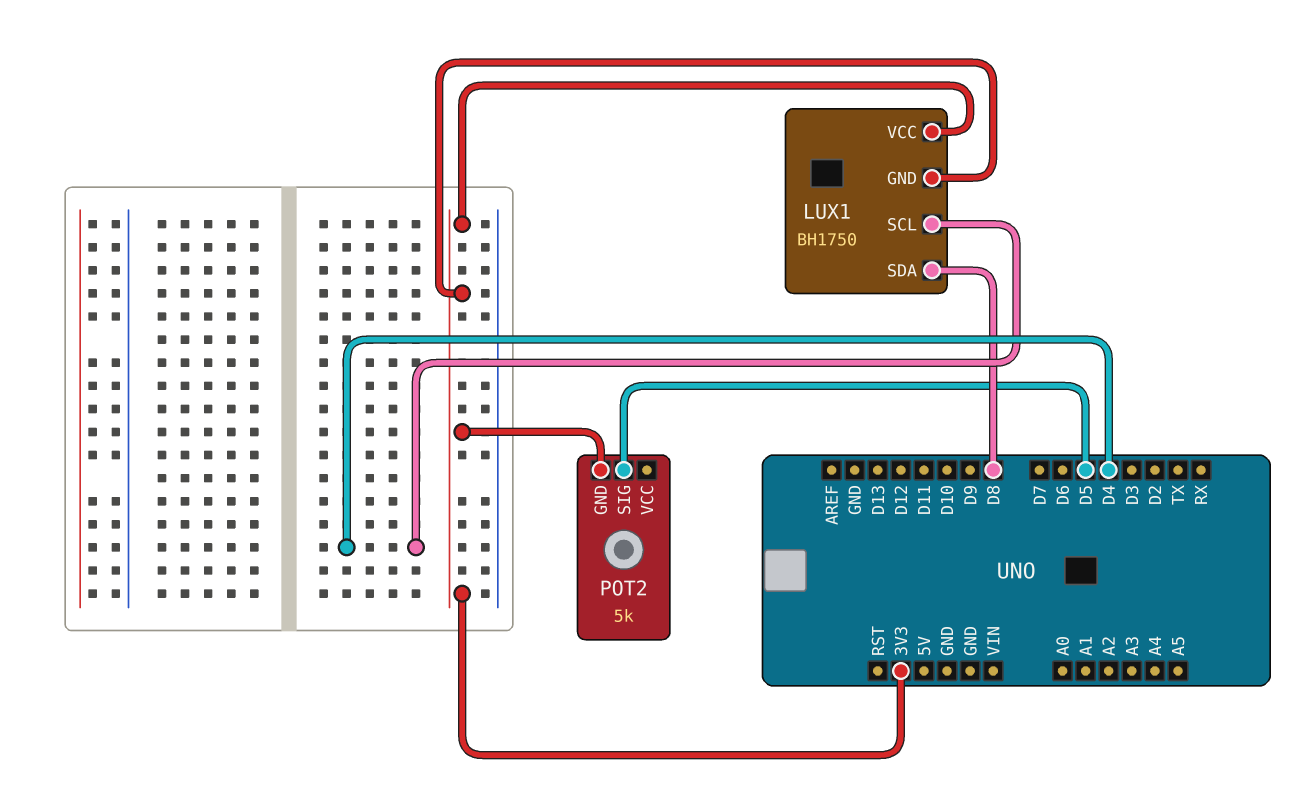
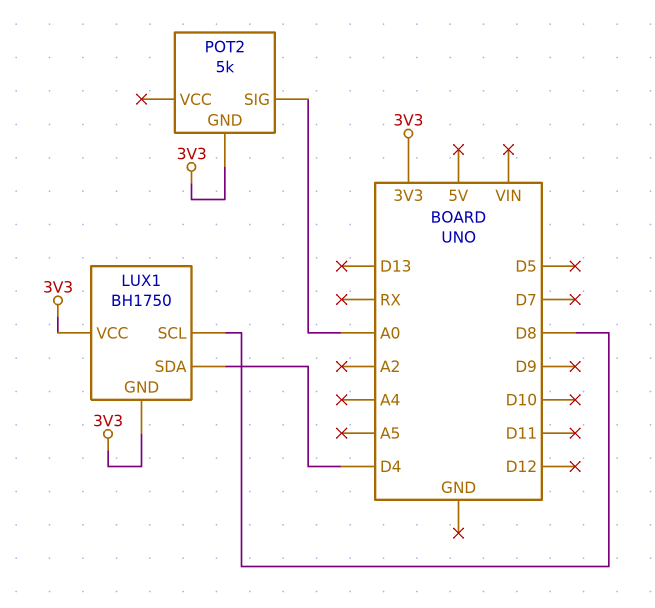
LUX1 pin SCL: D4 -> D8
LUX1 pin SDA: D8 -> D4
POT2 pin SIG: D5 -> A0

